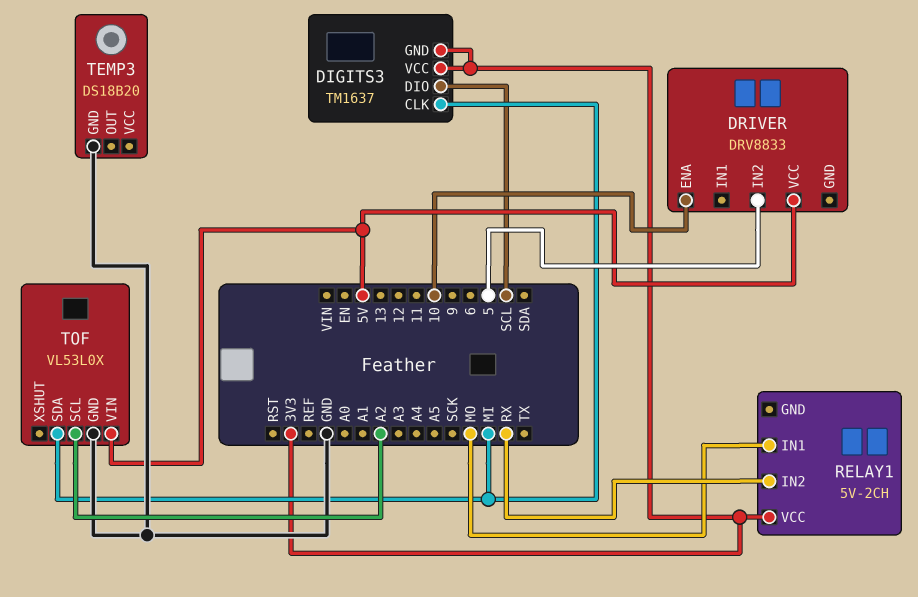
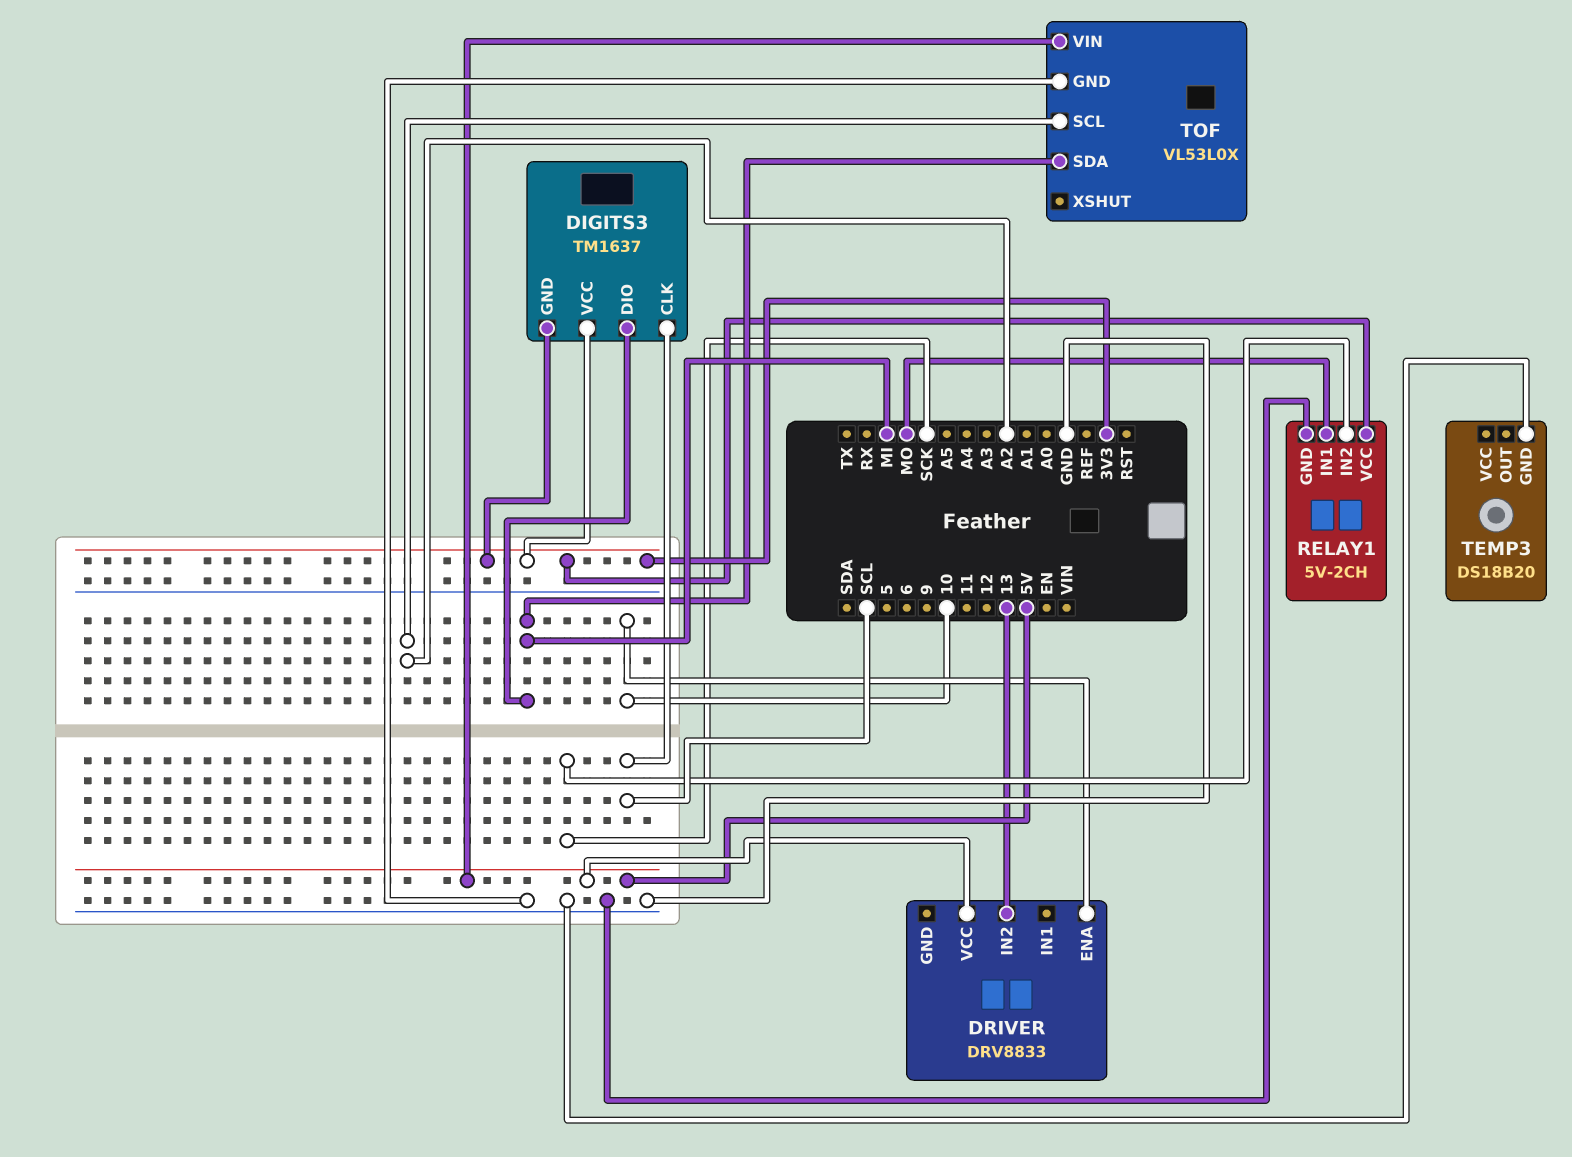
DIGITS3 pin CLK: MI -> SCL
DIGITS3 pin DIO: SCL -> MI
DRIVER pin IN2: 5 -> 13
RELAY1 pin GND: none -> GND
RELAY1 pin IN2: RX -> SCK

